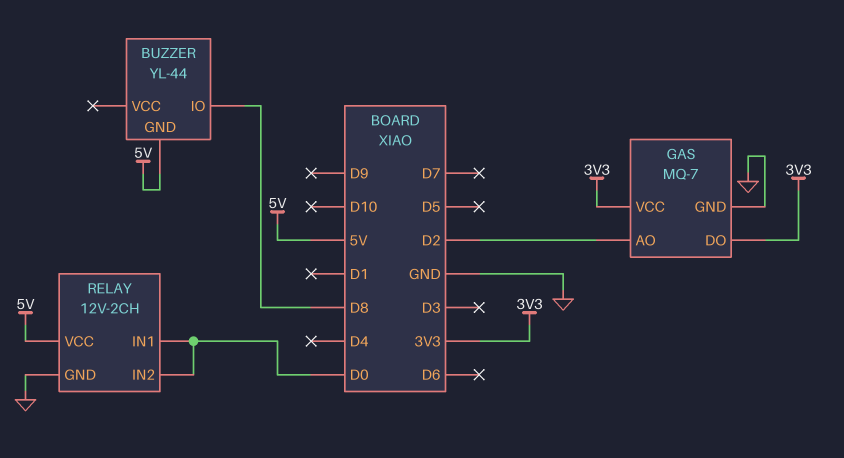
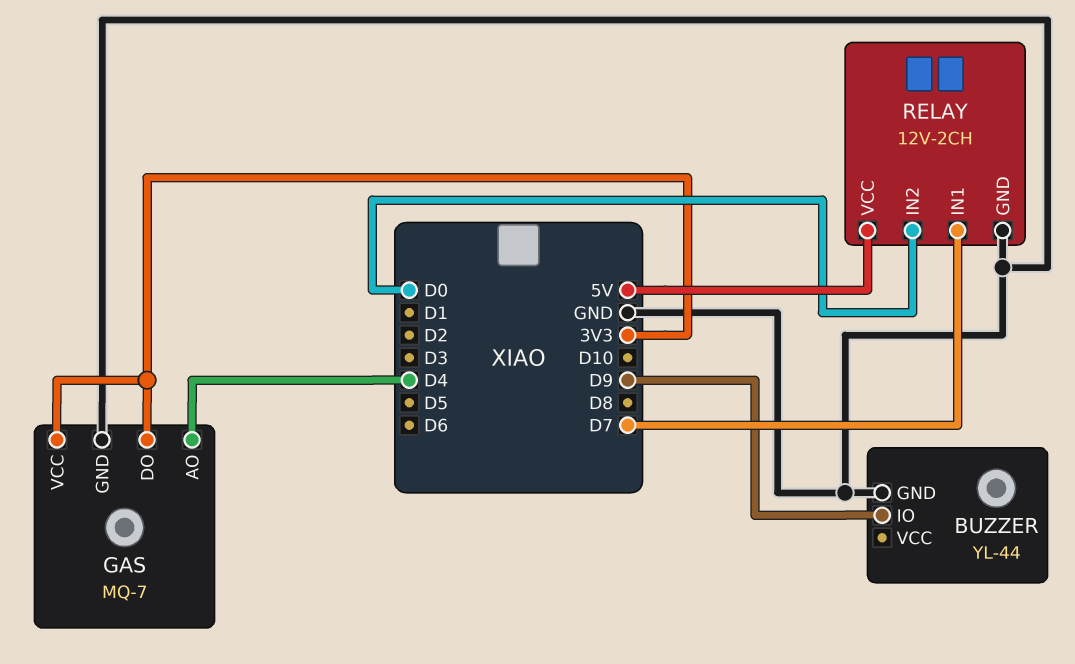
BUZZER pin GND: 5V -> GND
BUZZER pin IO: D8 -> D9
GAS pin AO: D2 -> D4
RELAY pin IN1: D0 -> D7

